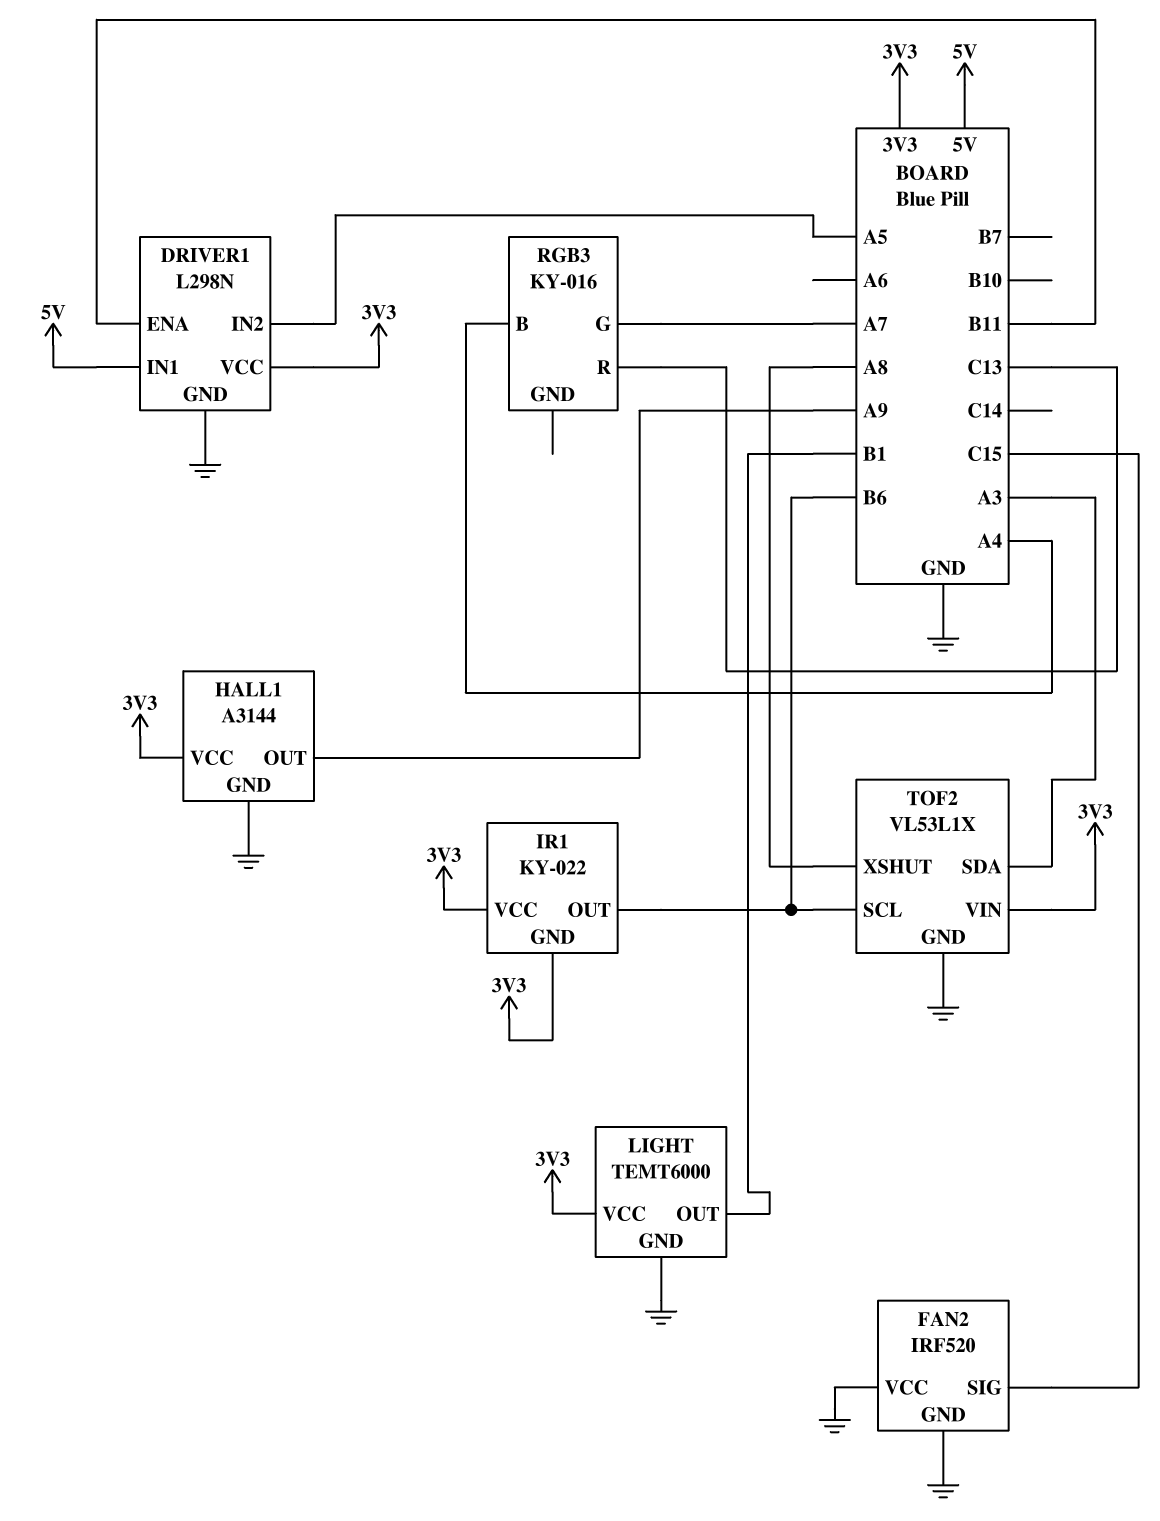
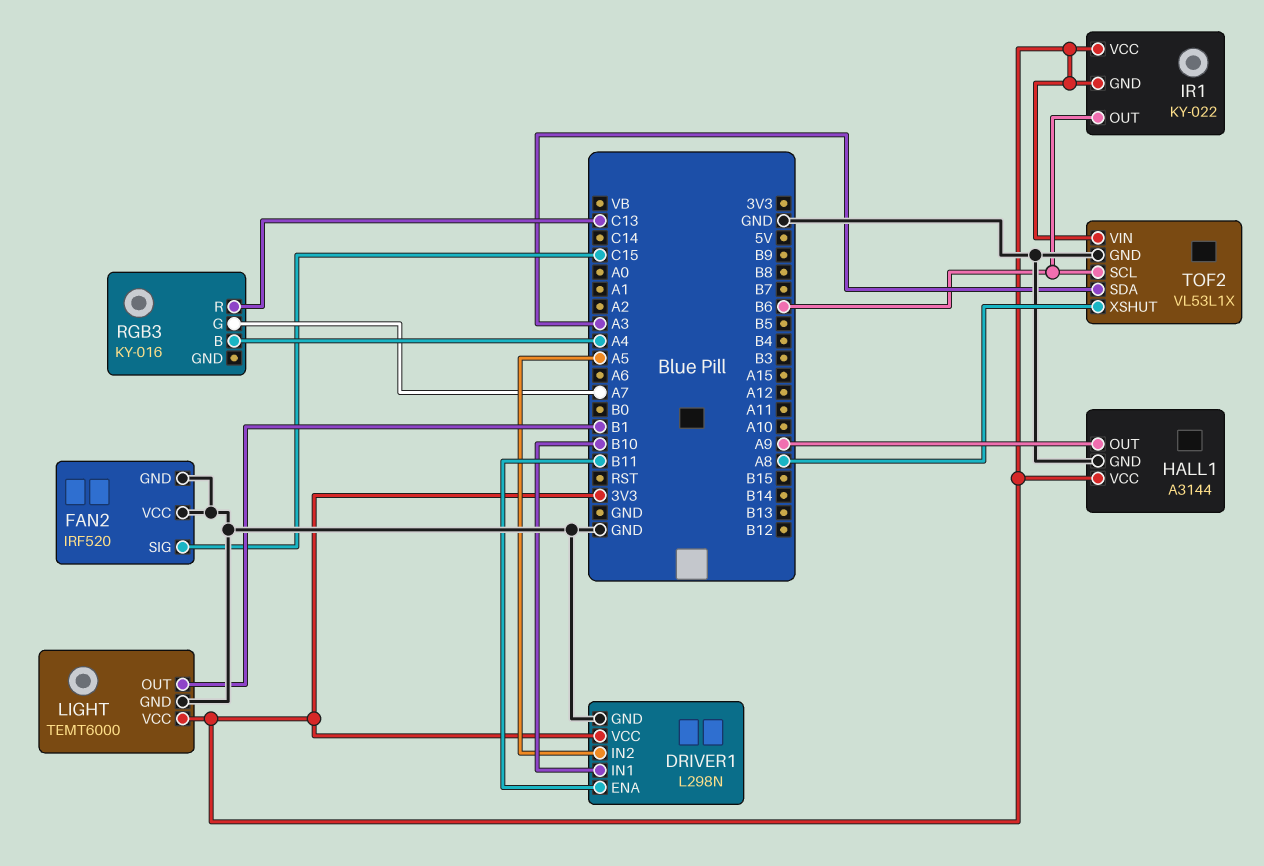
DRIVER1 pin IN1: 5V -> B10

